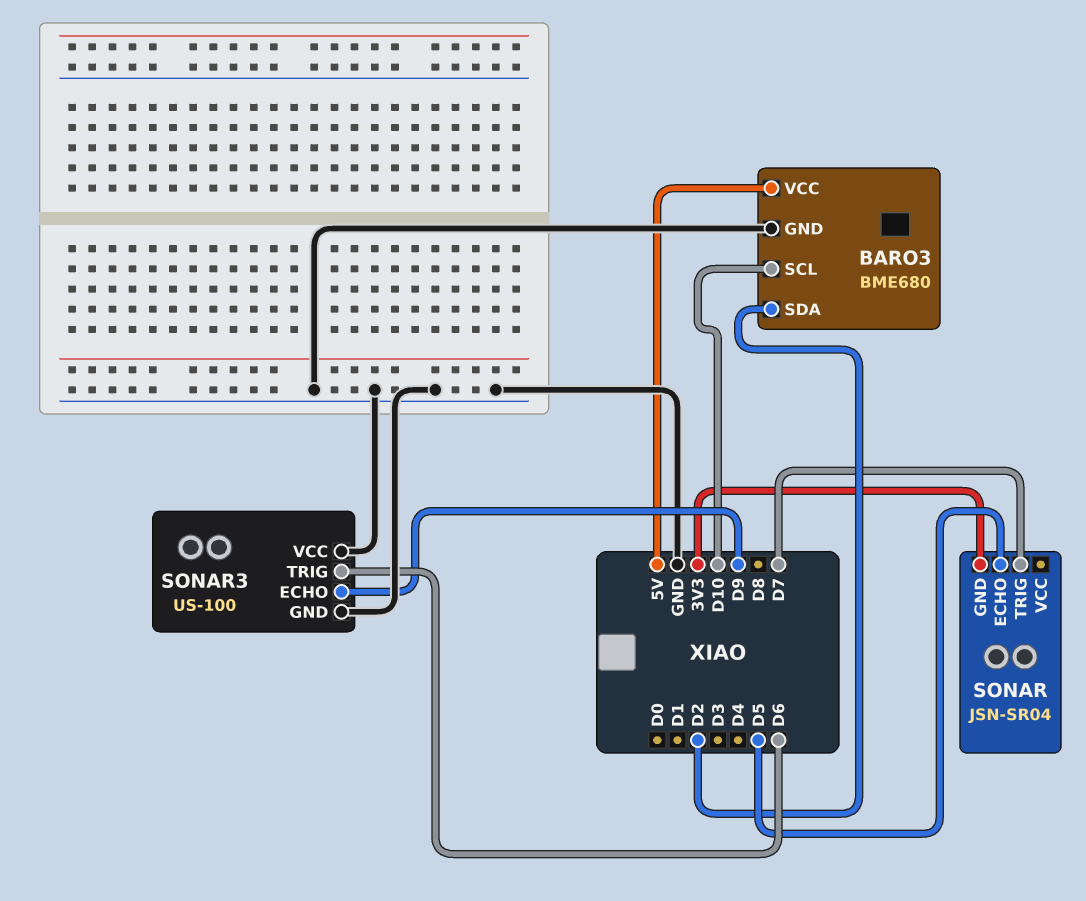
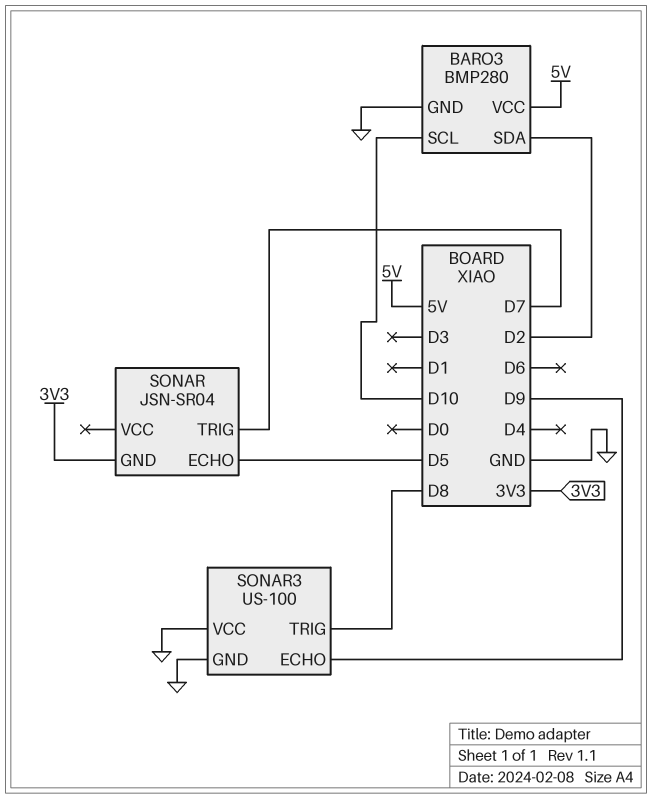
BARO3: BME680 -> BMP280
SONAR3 pin TRIG: D6 -> D8

